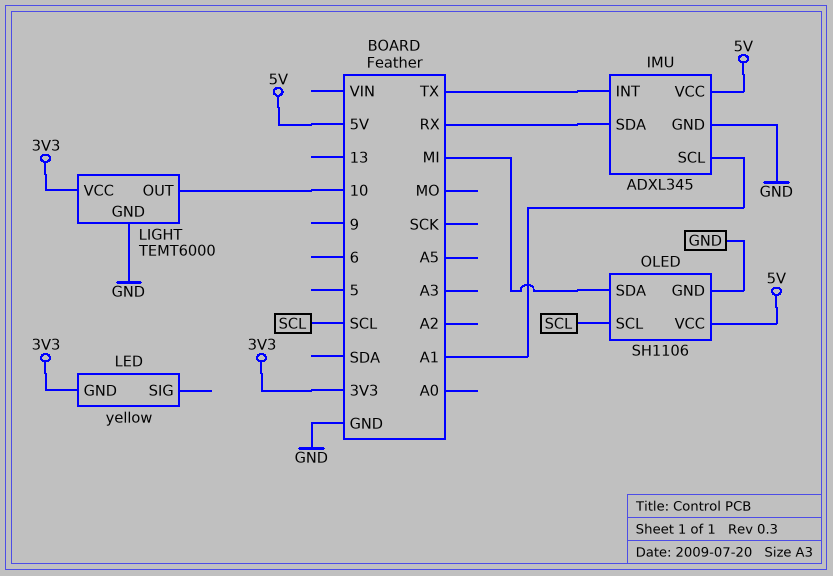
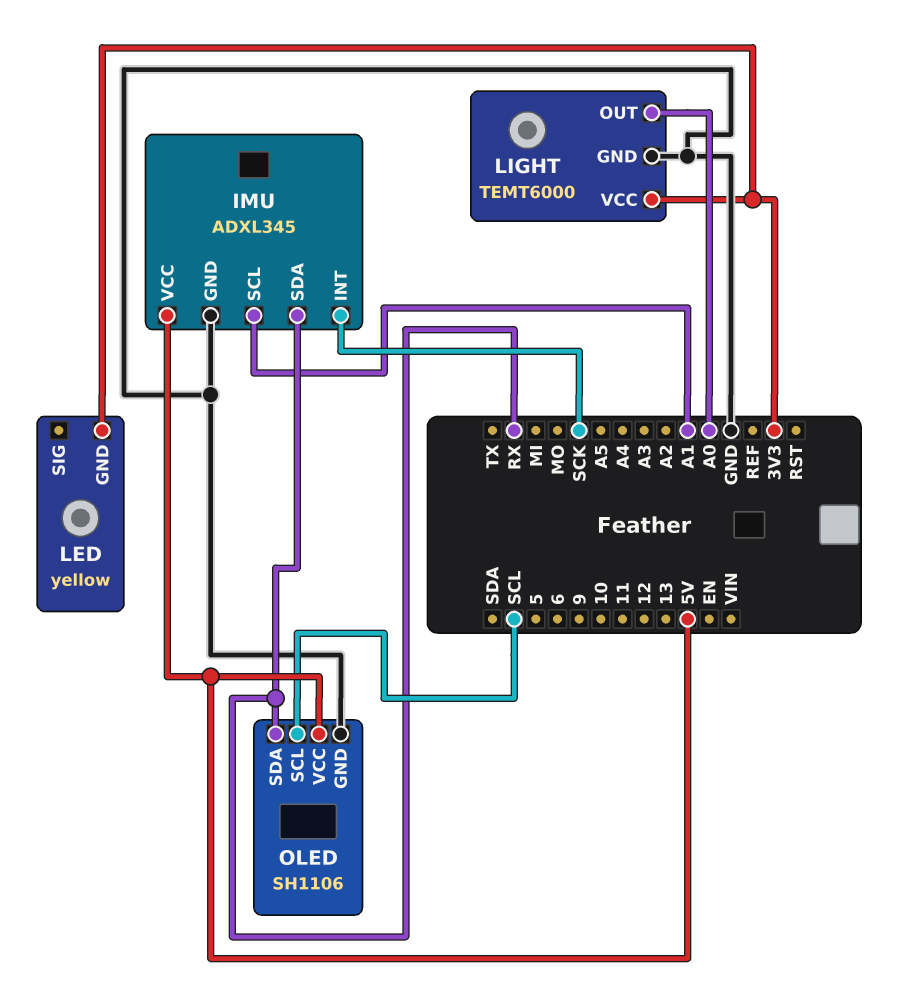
IMU pin INT: TX -> SCK
LIGHT pin OUT: 10 -> A0
OLED pin SDA: MI -> RX

